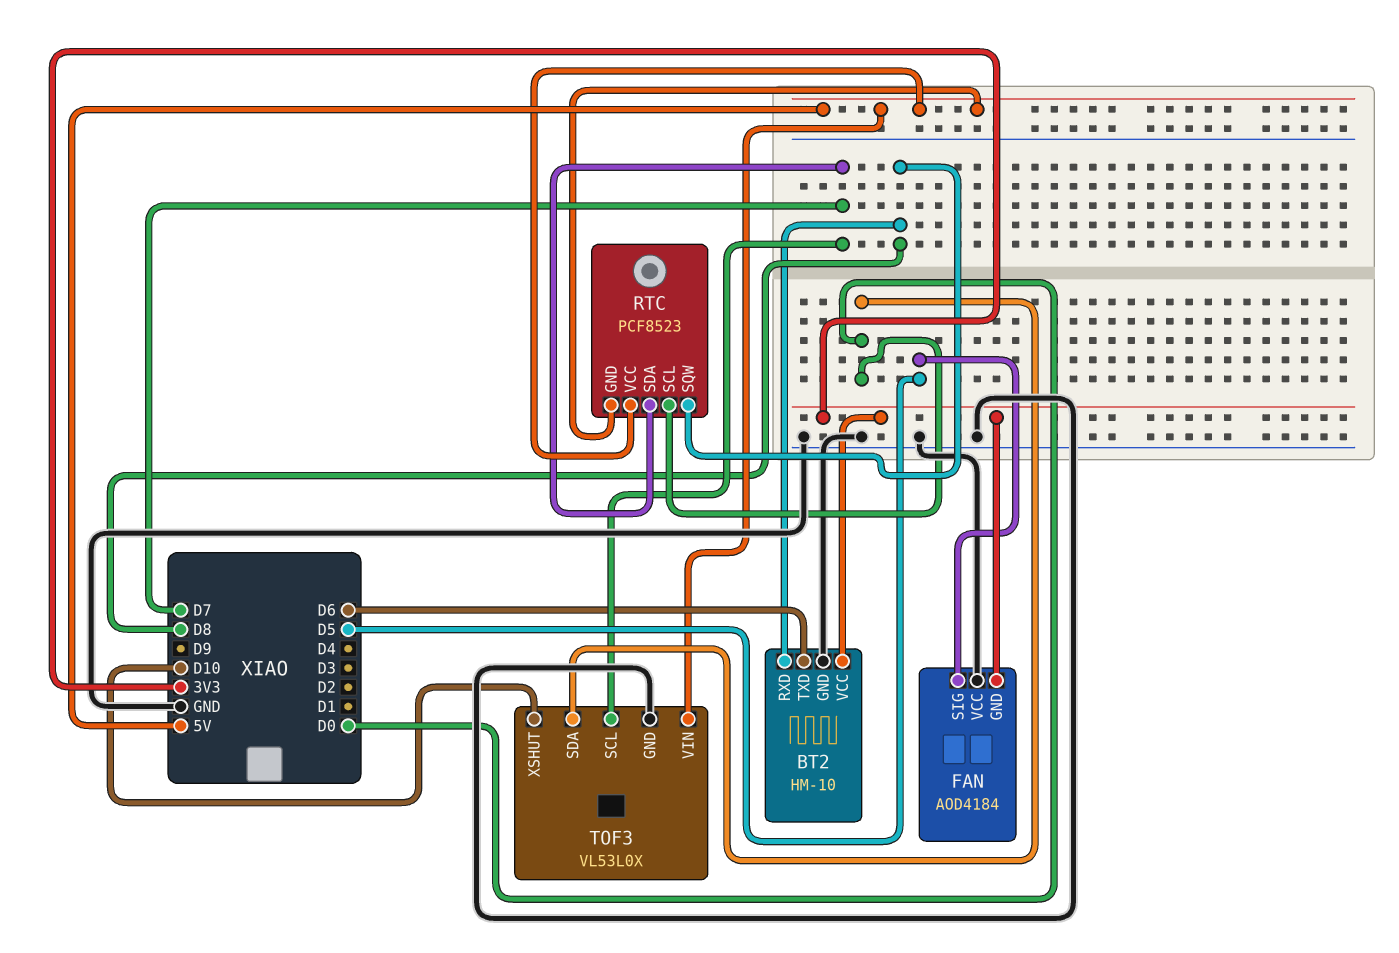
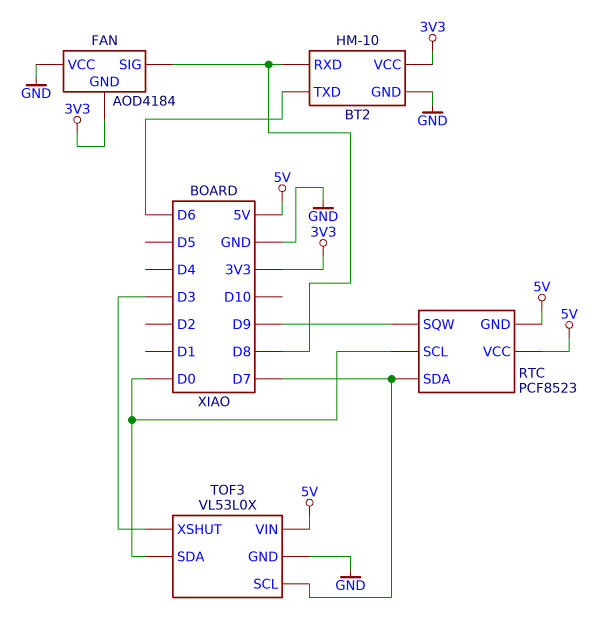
FAN pin SIG: D5 -> D8
RTC pin SQW: D8 -> D9
TOF3 pin XSHUT: D10 -> D3

